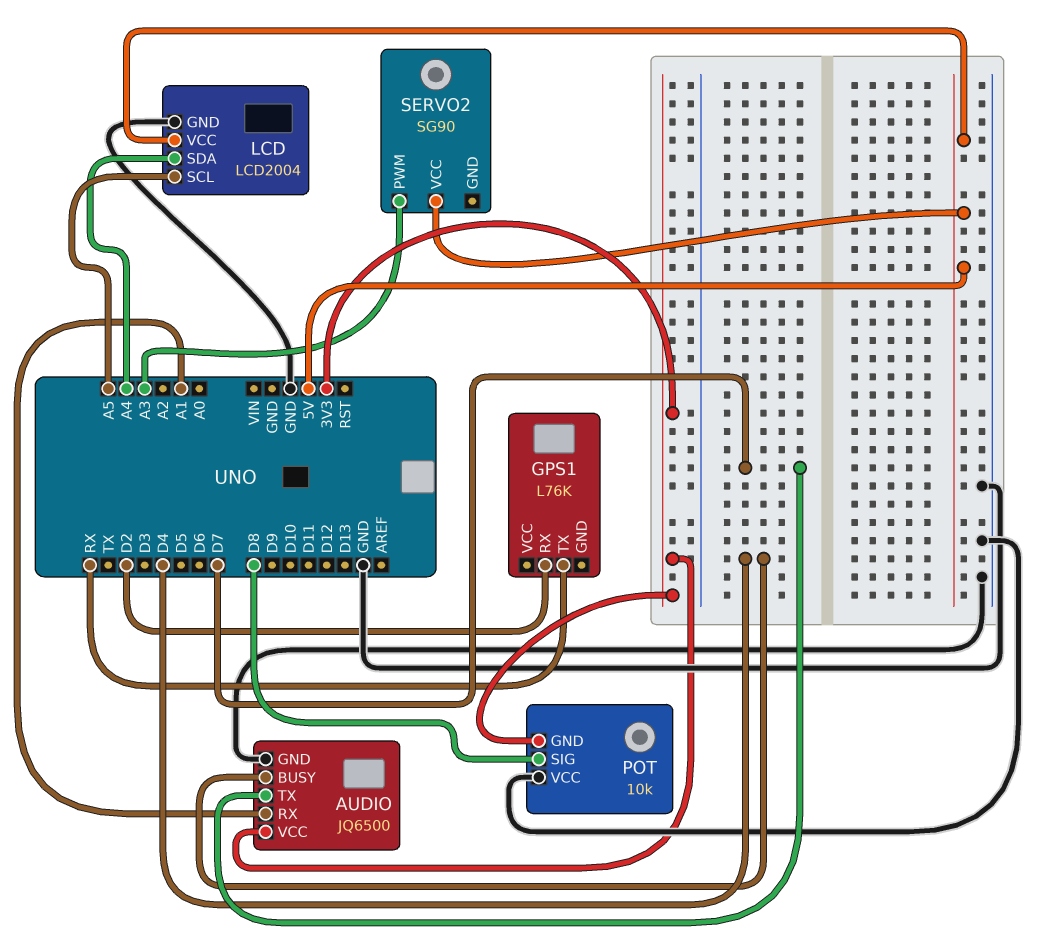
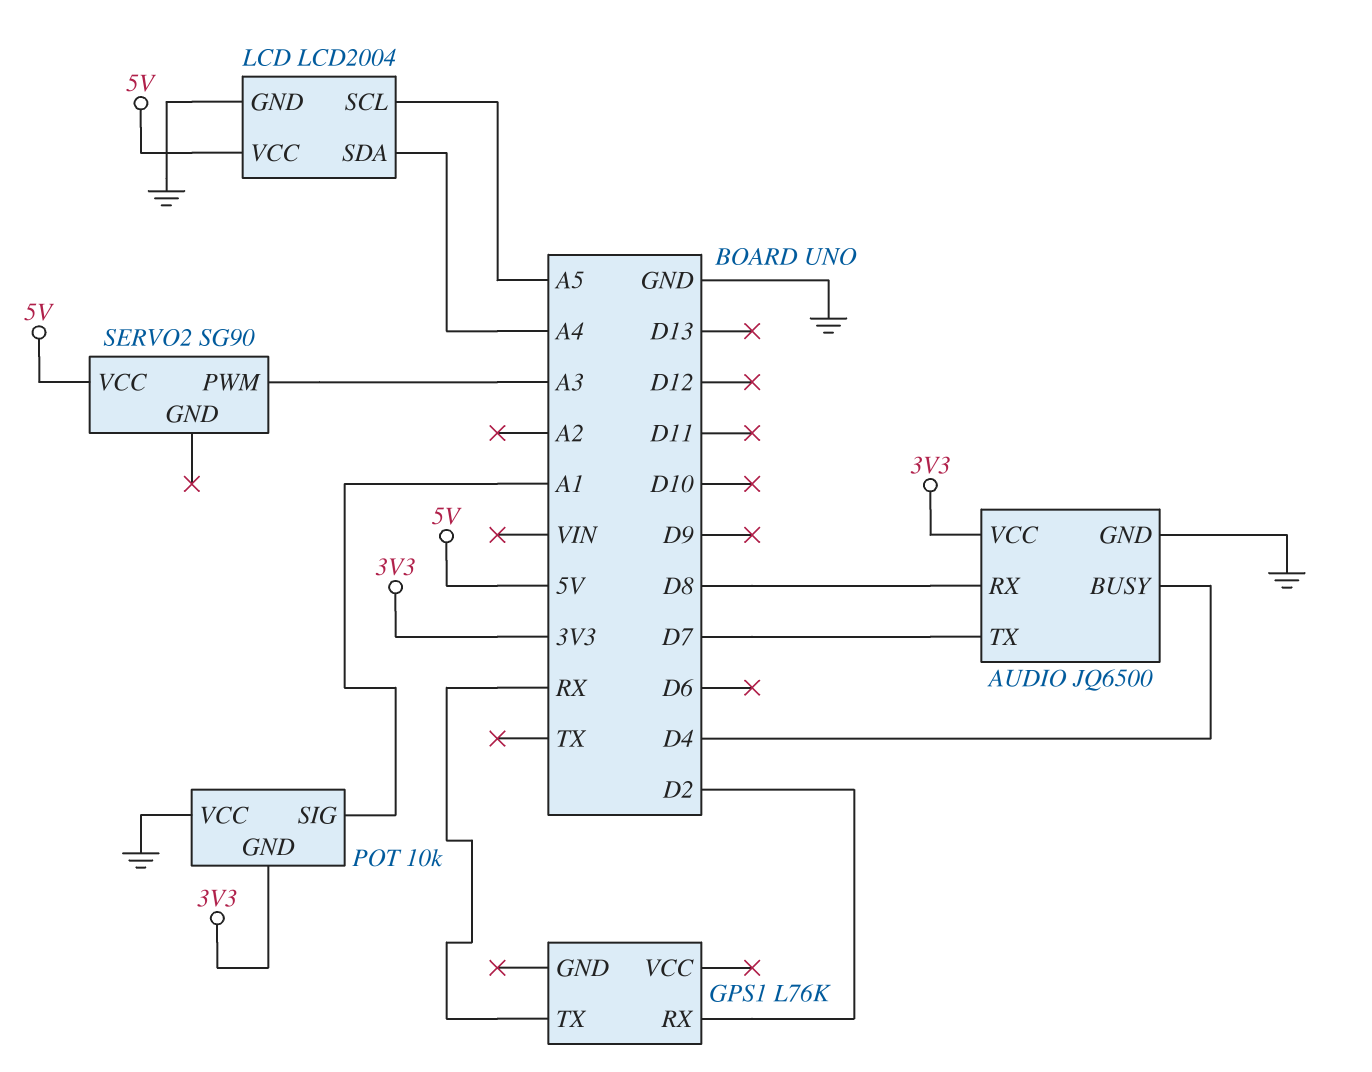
AUDIO pin RX: A1 -> D8
POT pin SIG: D8 -> A1

